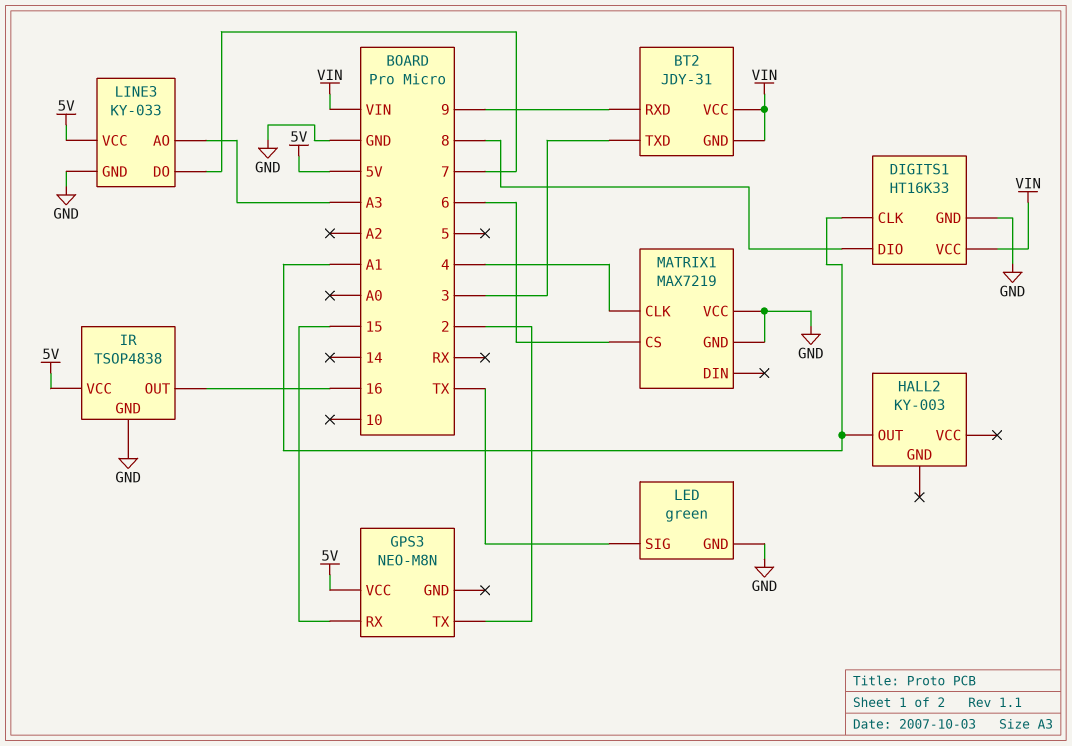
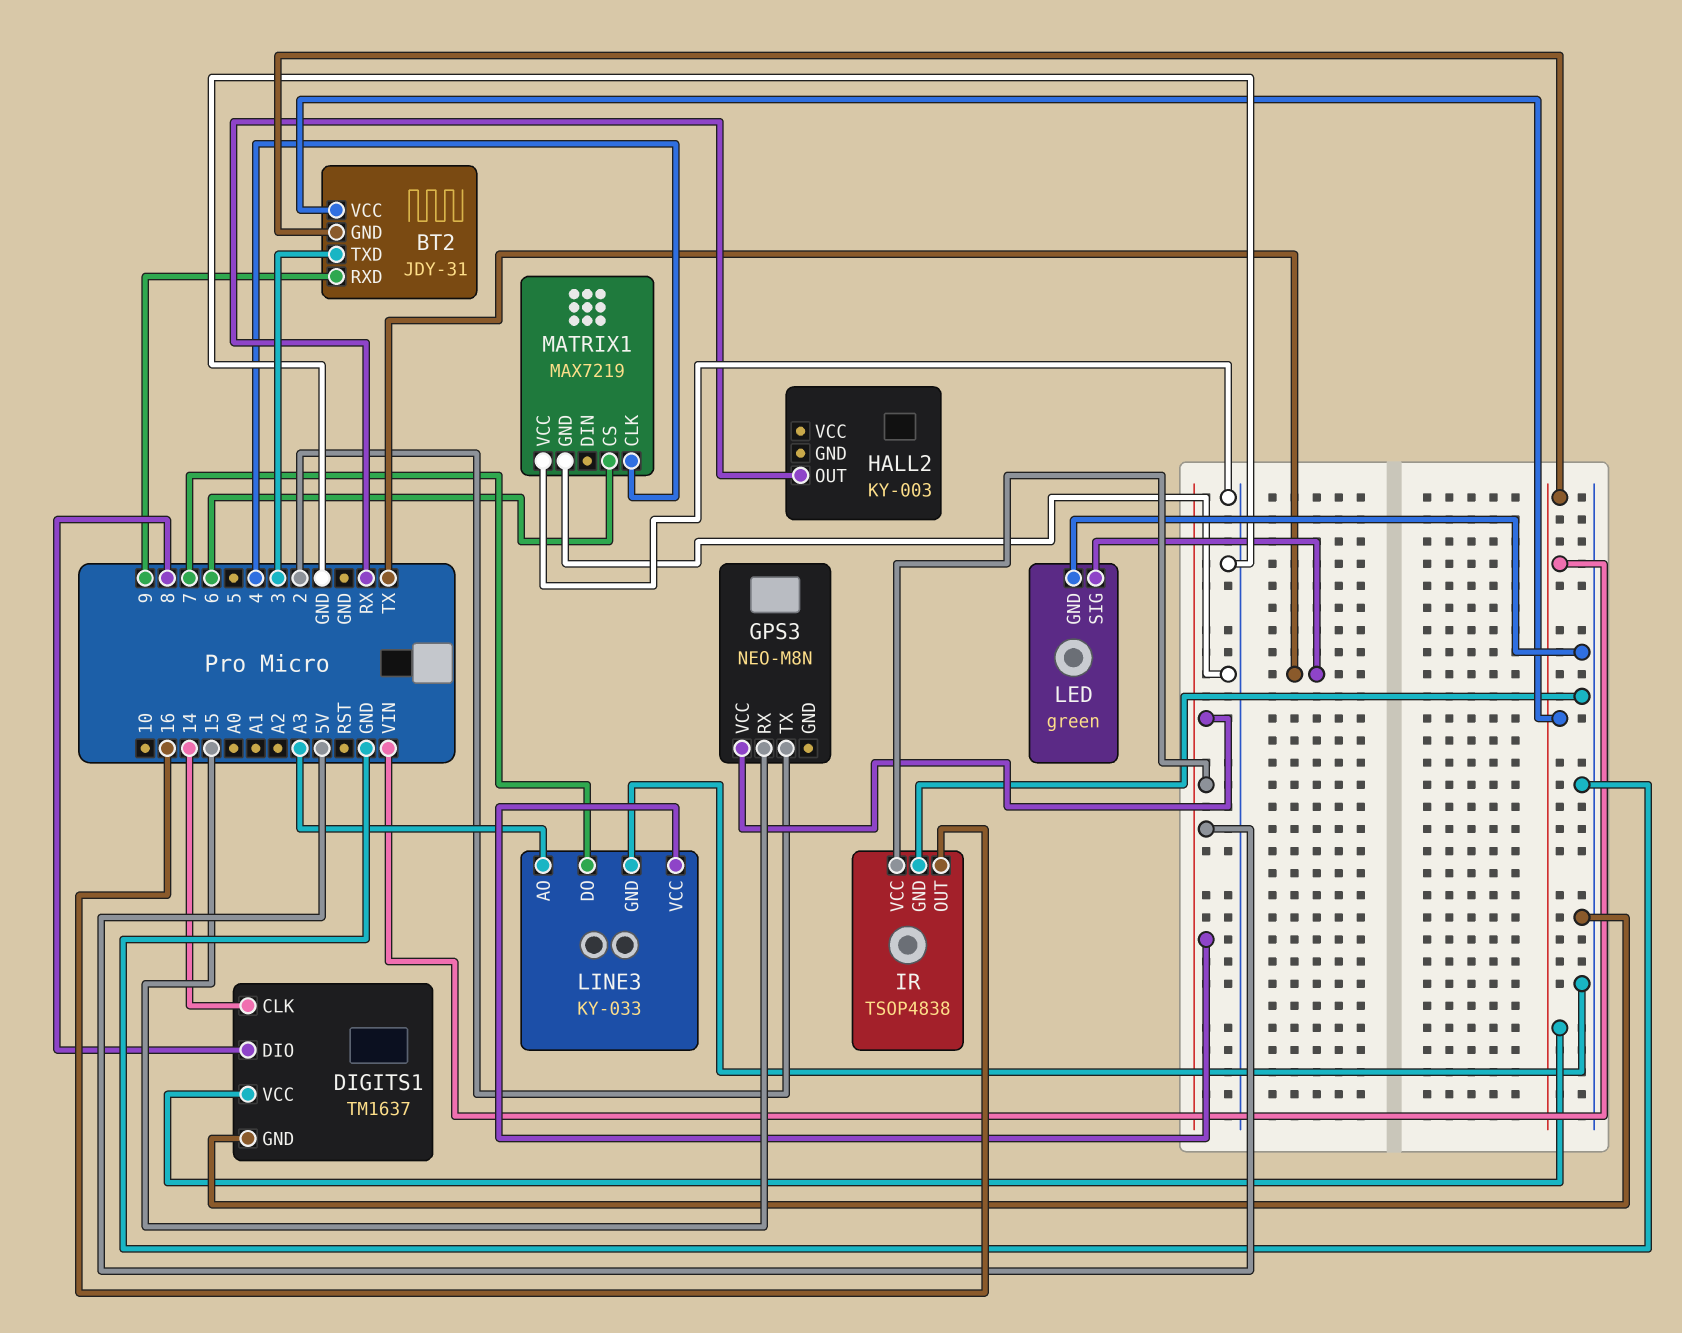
DIGITS1: HT16K33 -> TM1637
DIGITS1 pin CLK: A1 -> 14
HALL2 pin OUT: A1 -> RX

